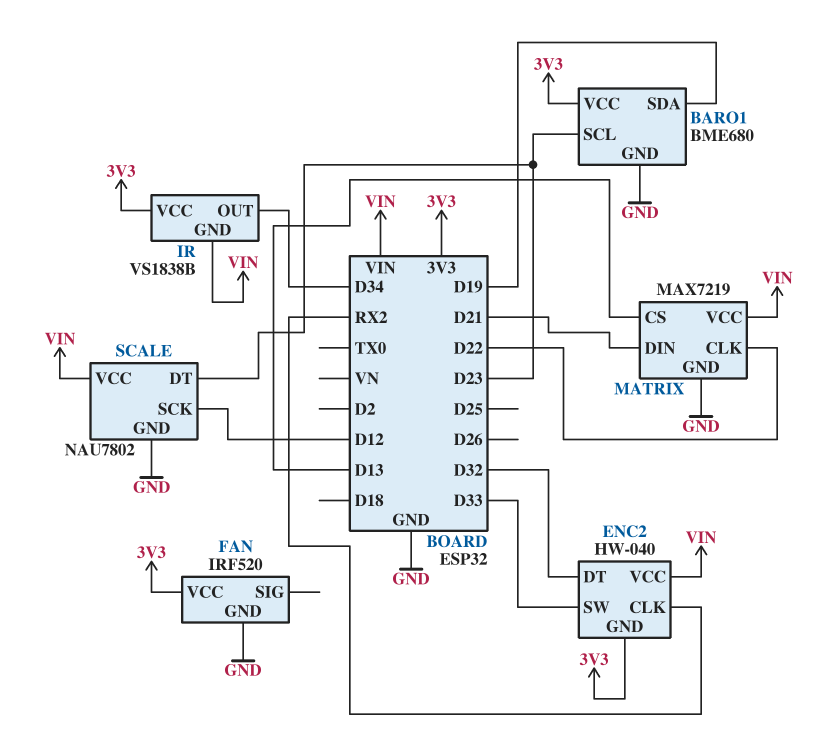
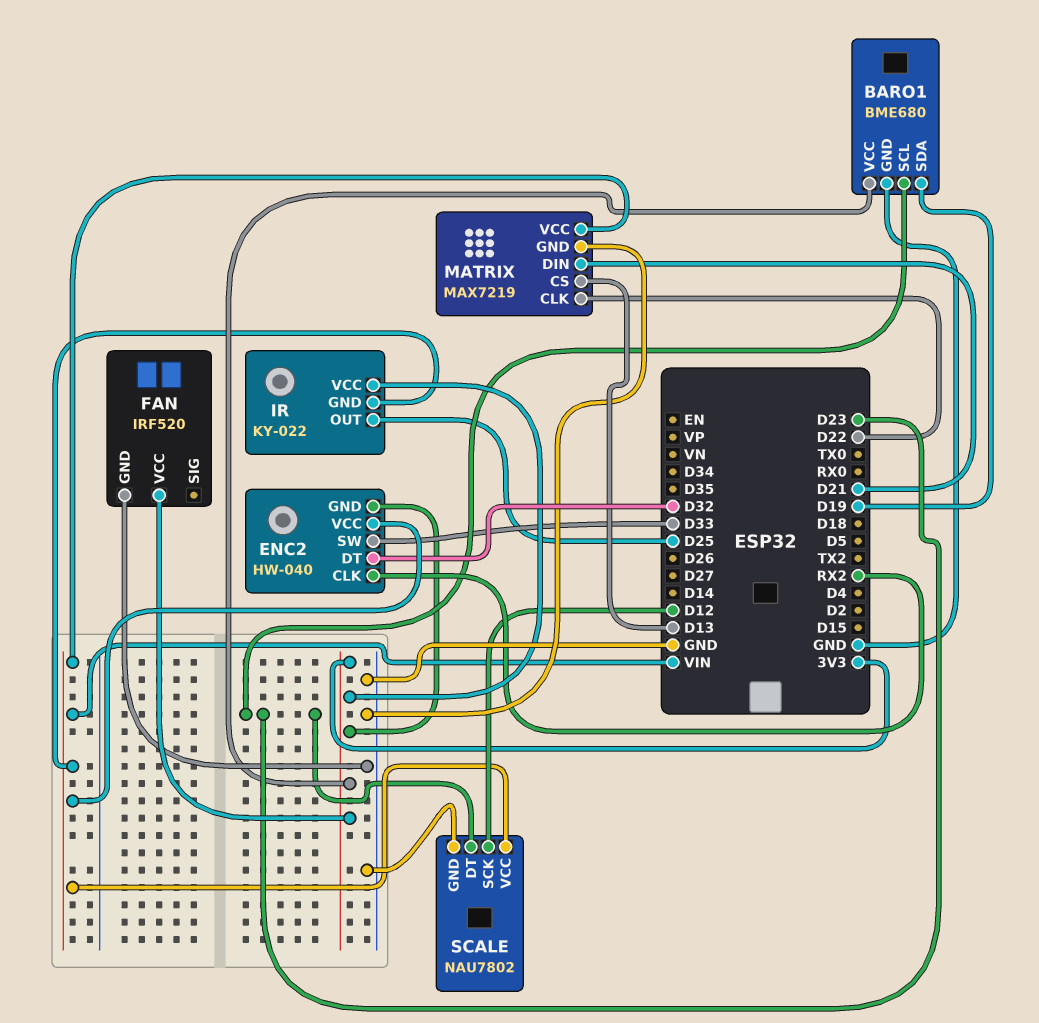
IR: VS1838B -> KY-022
IR pin OUT: D34 -> D25

